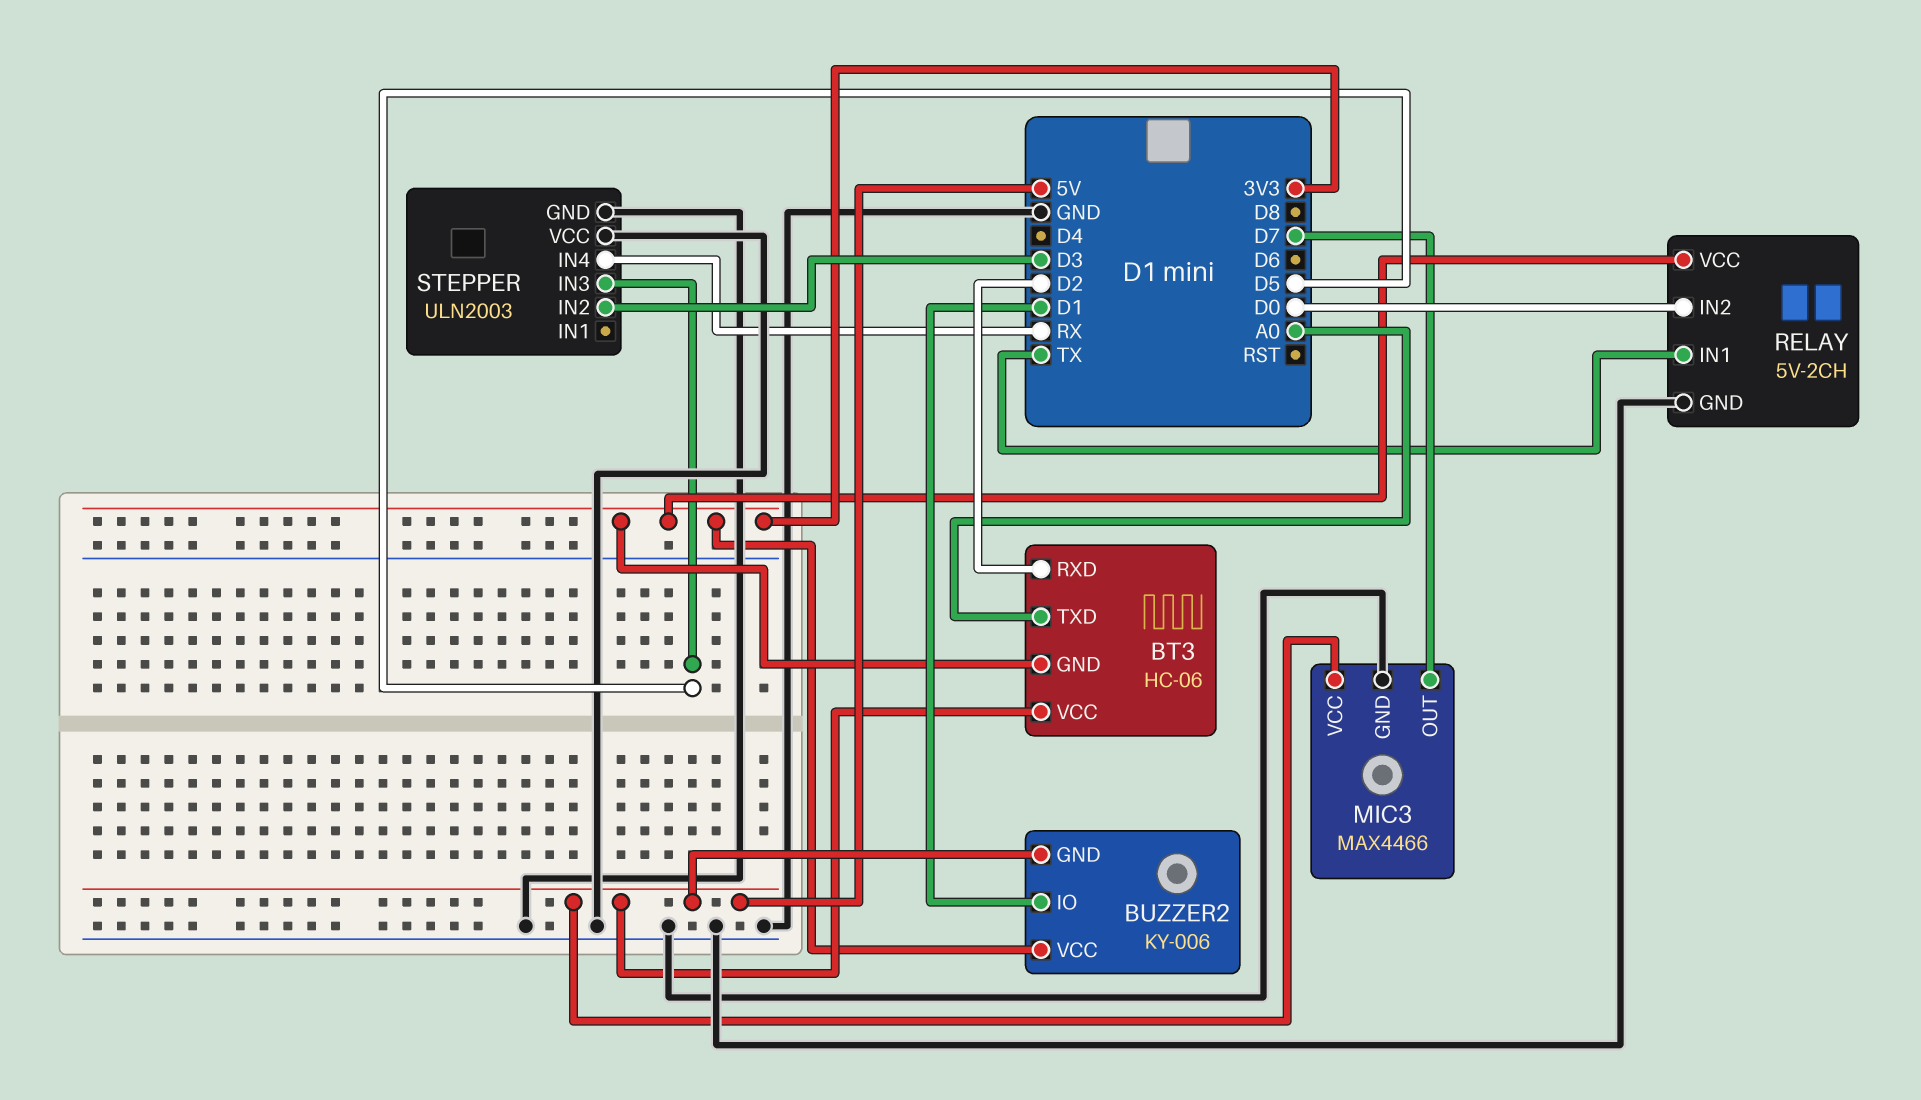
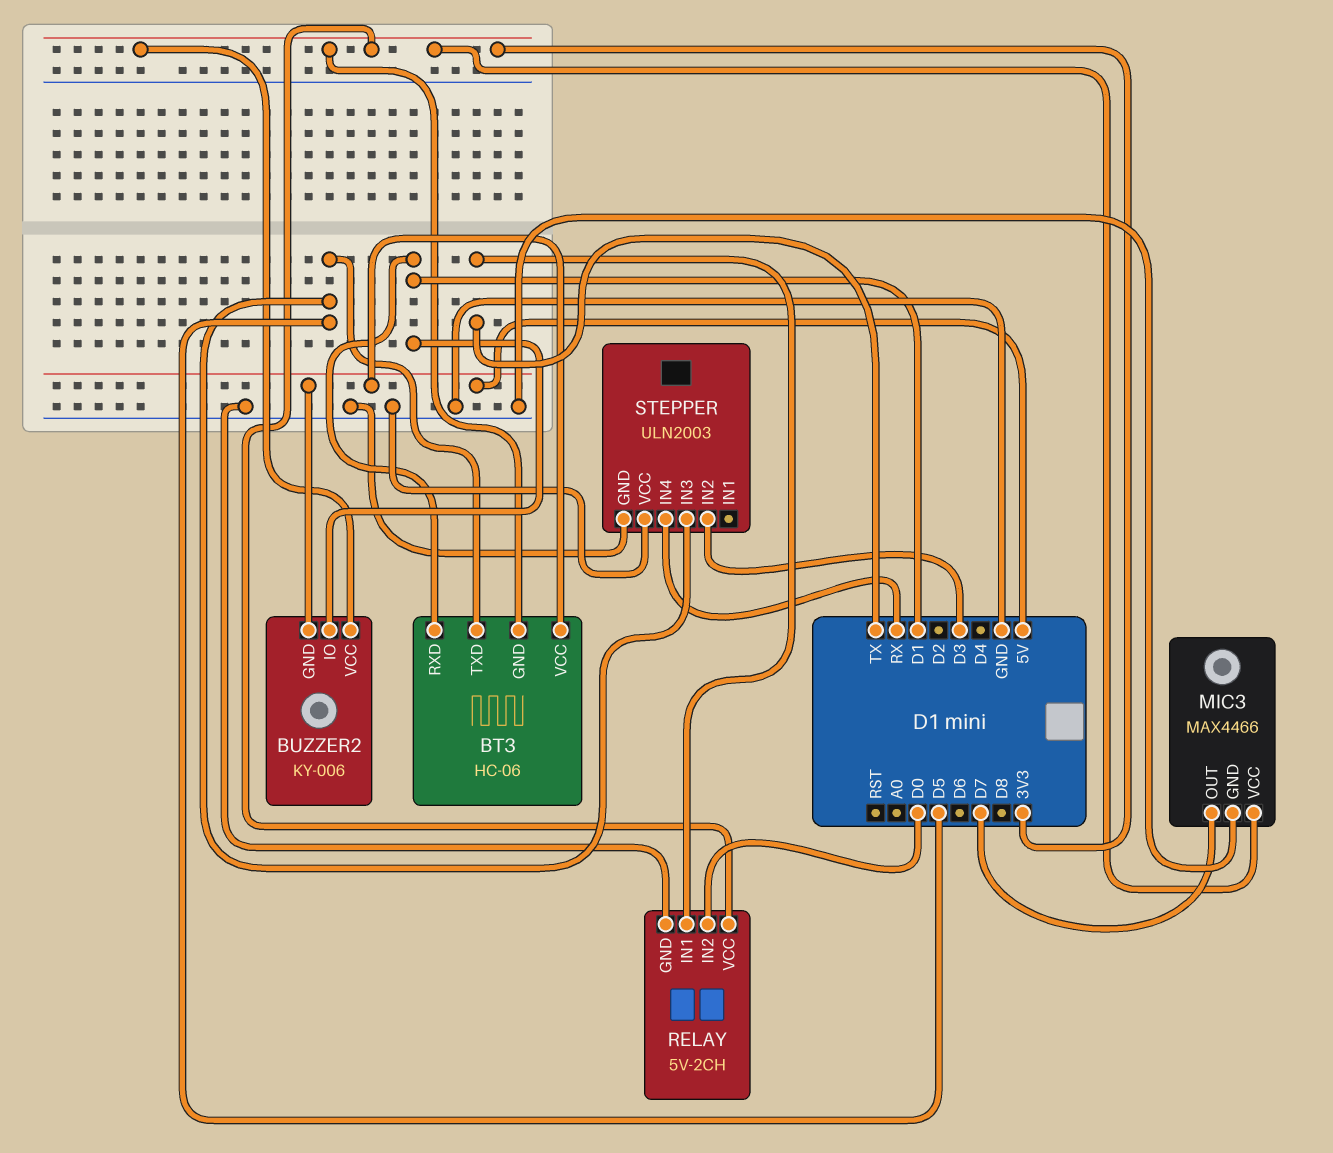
BT3 pin RXD: D2 -> D1
BT3 pin TXD: A0 -> D5
MIC3 pin VCC: 5V -> 3V3

